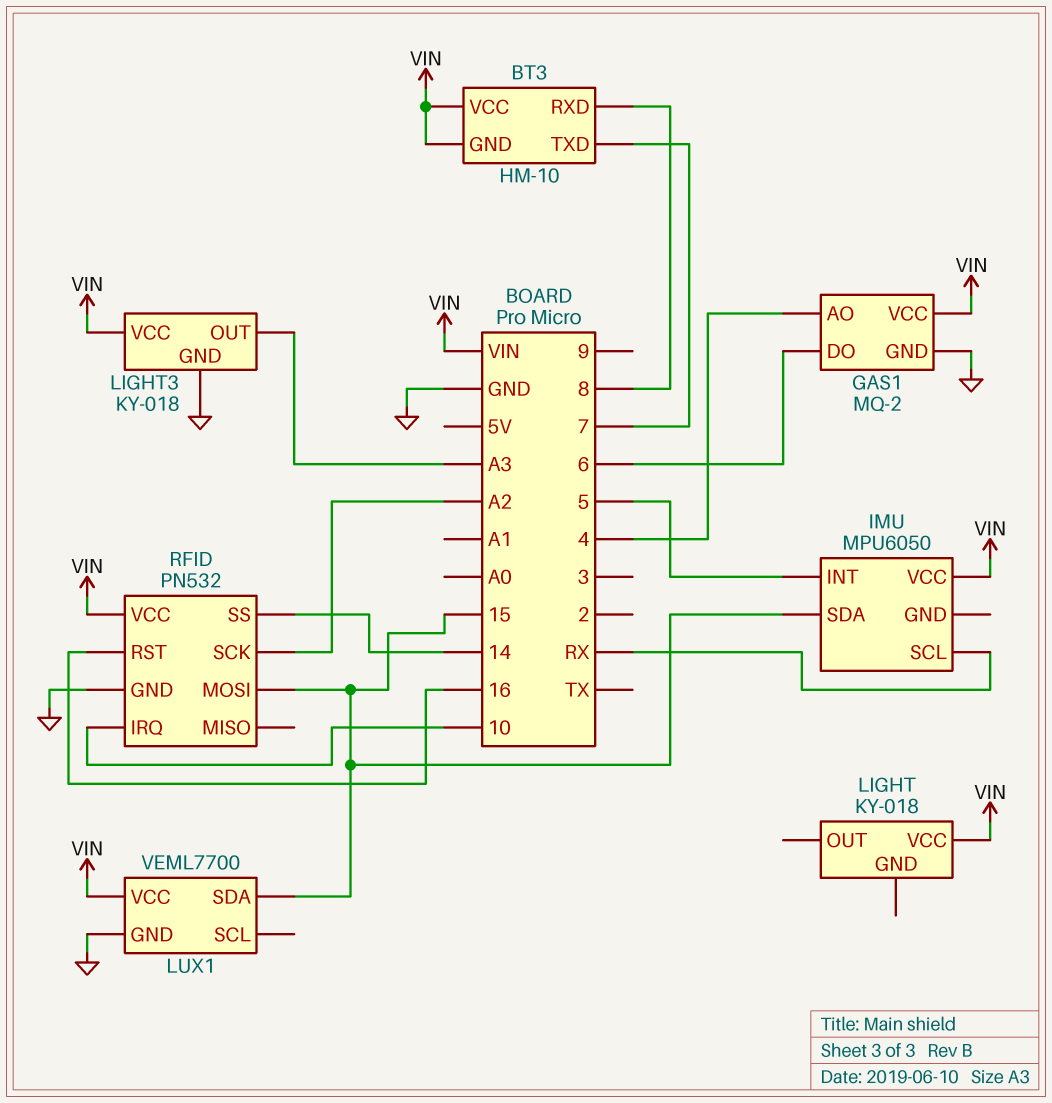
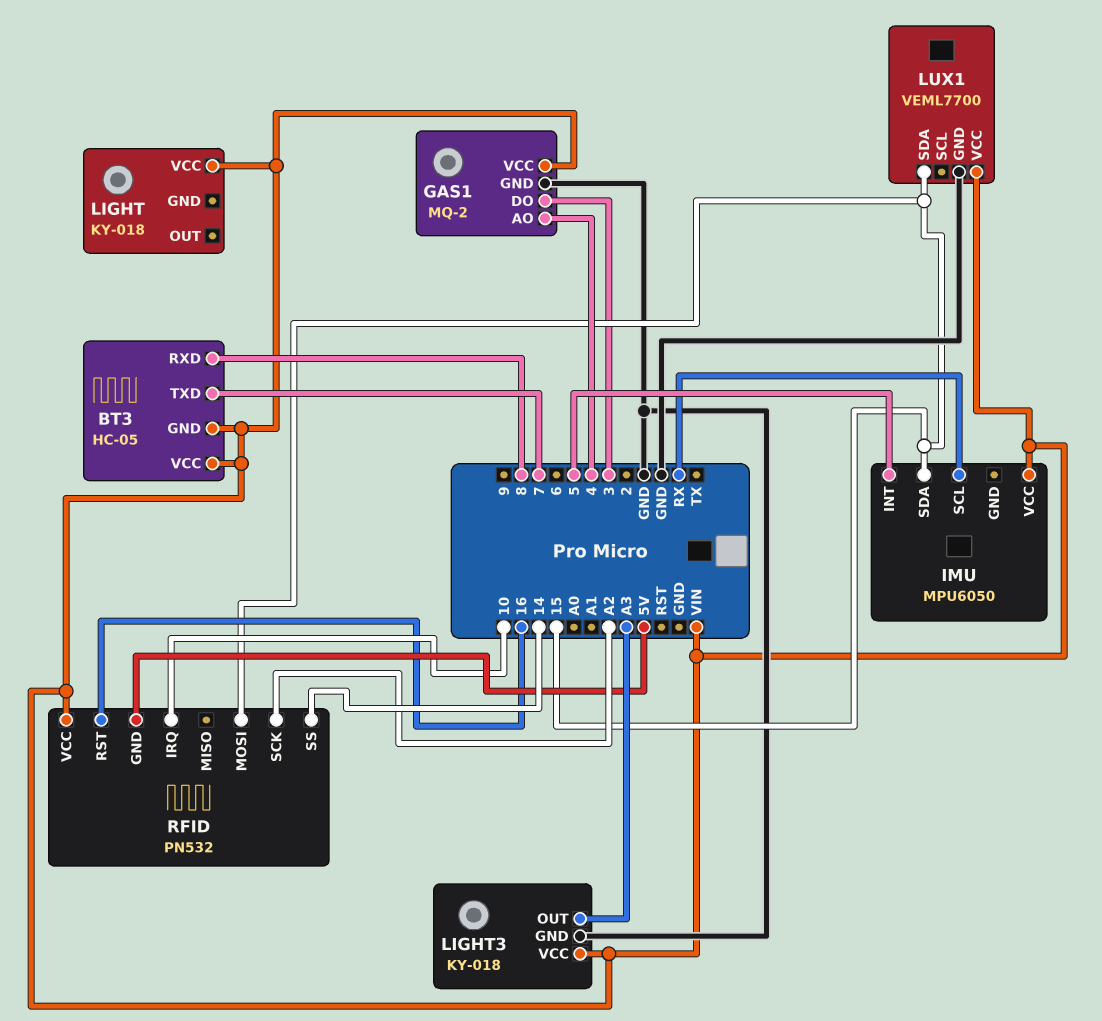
BT3: HM-10 -> HC-05
GAS1 pin DO: 6 -> 3
RFID pin GND: GND -> 5V

